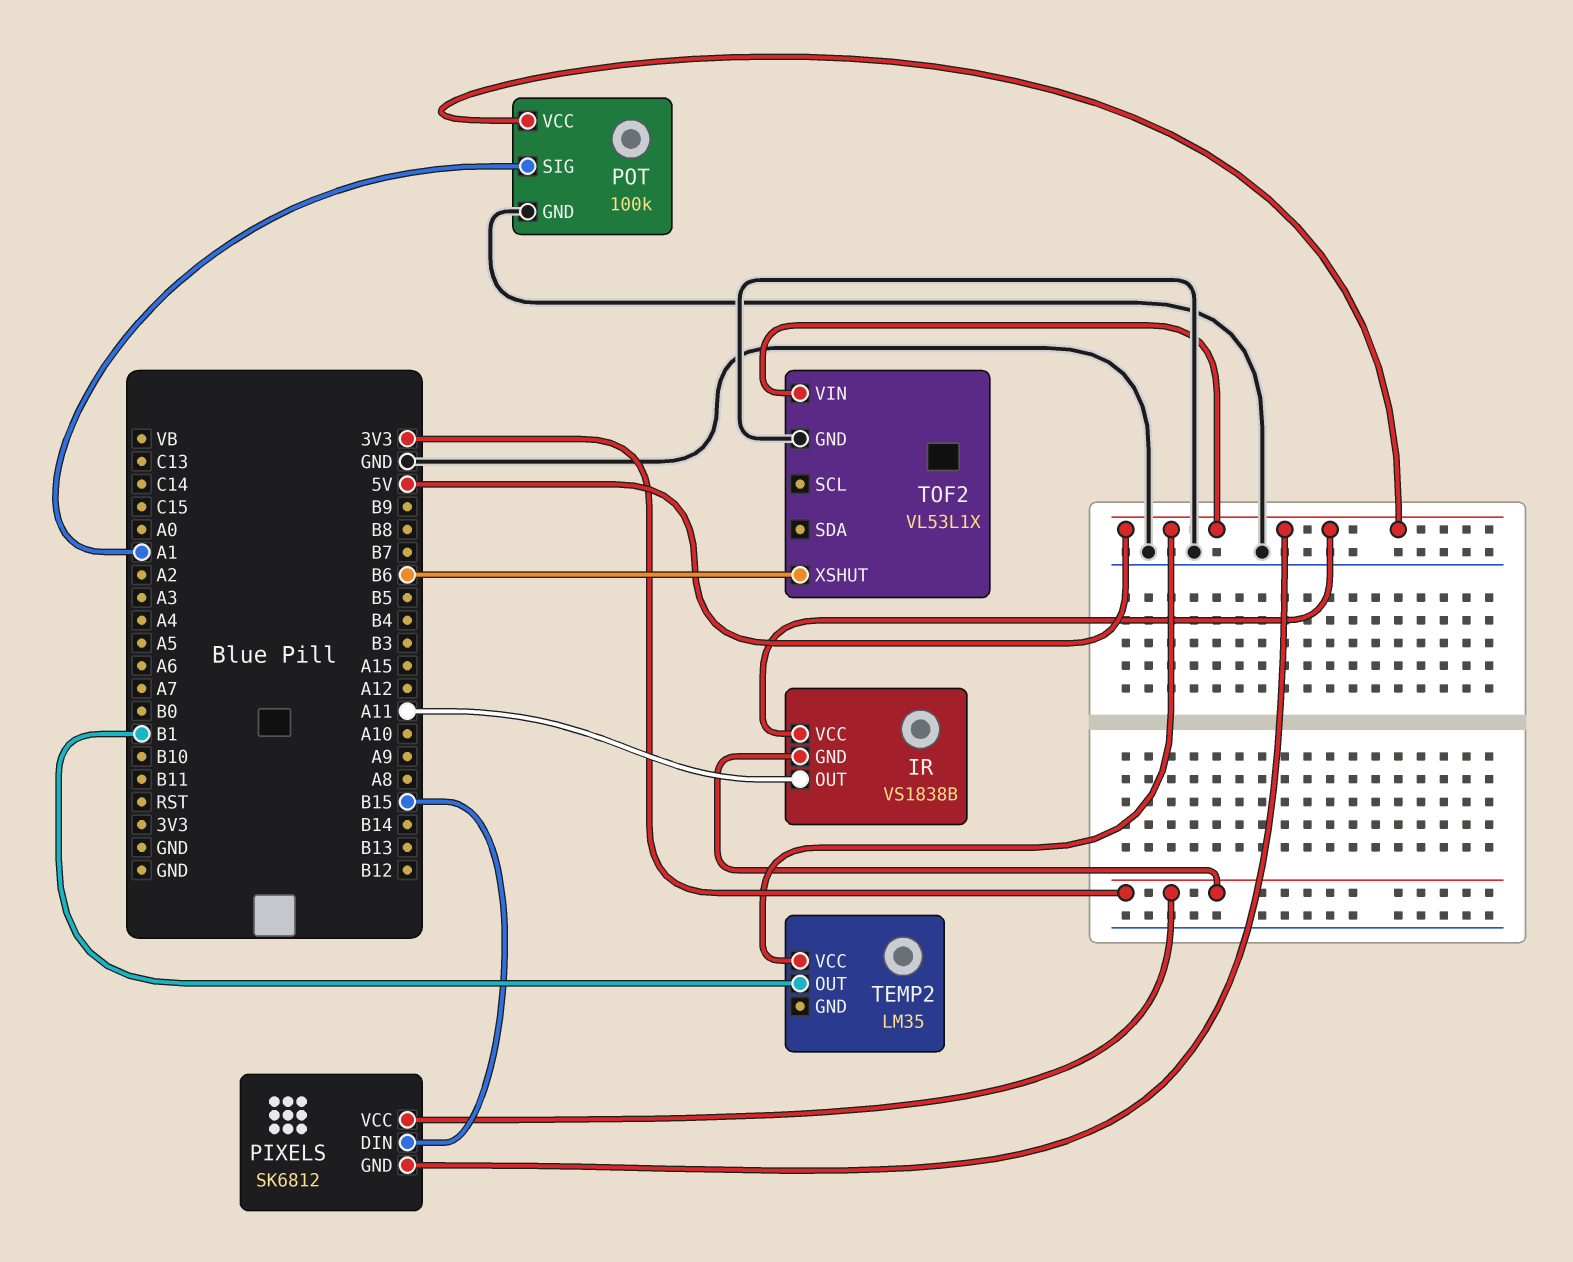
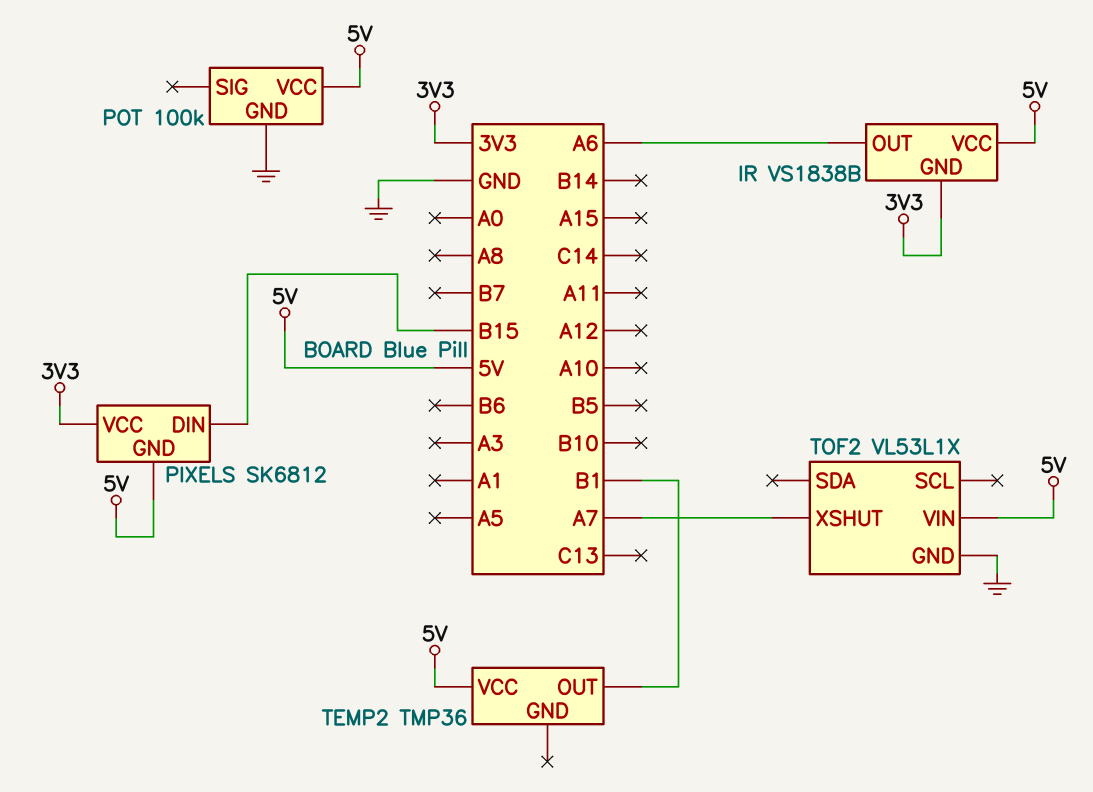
IR pin OUT: A11 -> A6
POT pin SIG: A1 -> none
TEMP2: LM35 -> TMP36
TOF2 pin XSHUT: B6 -> A7

